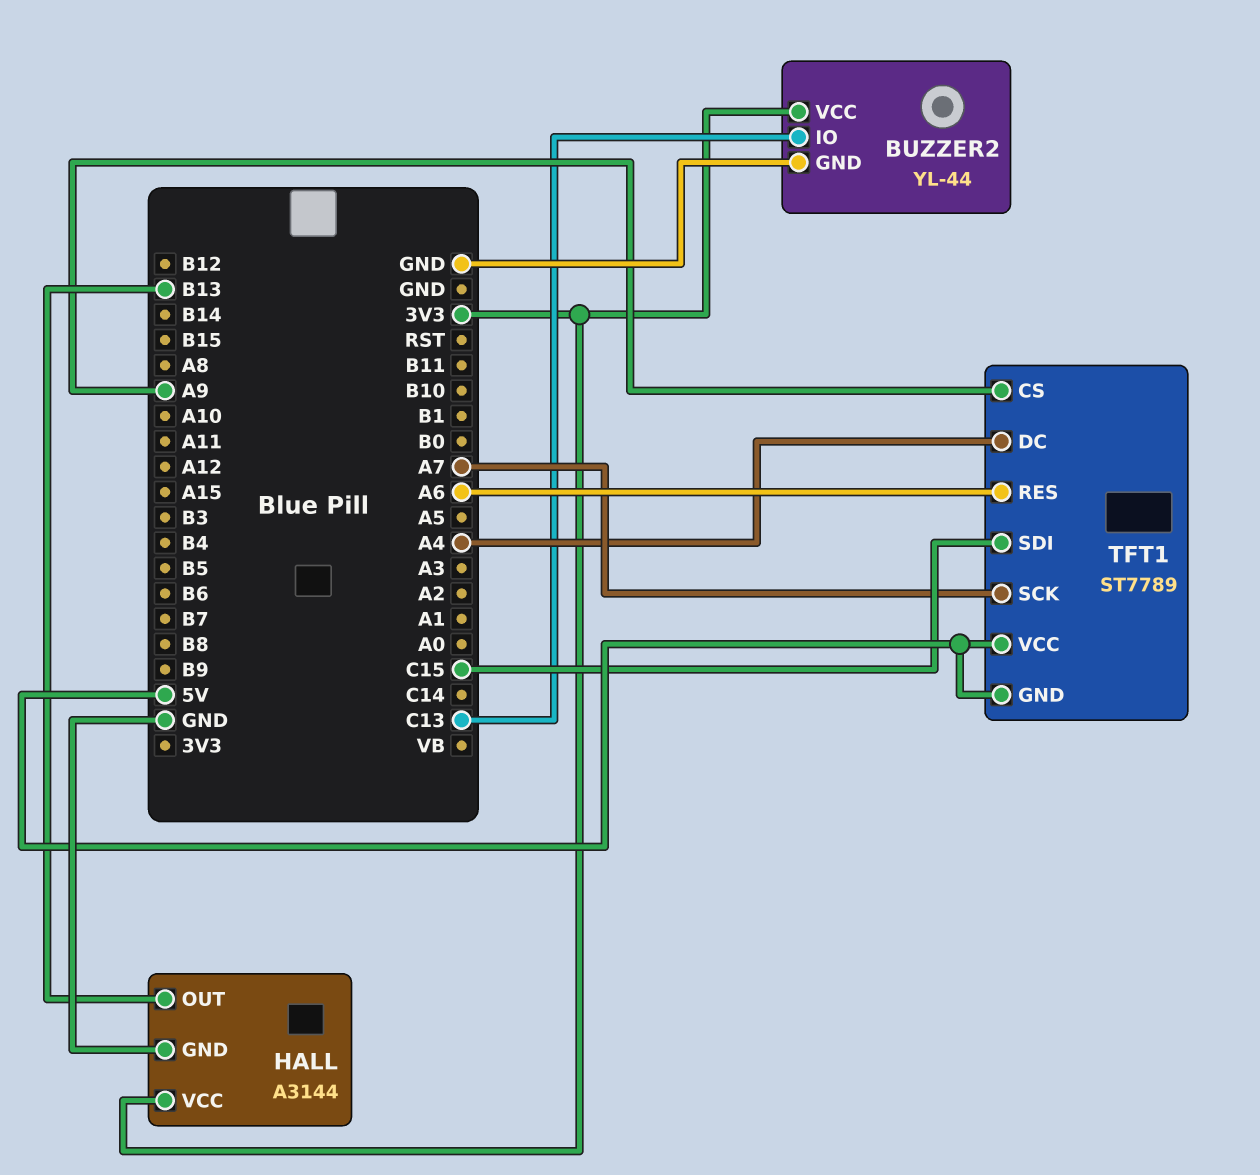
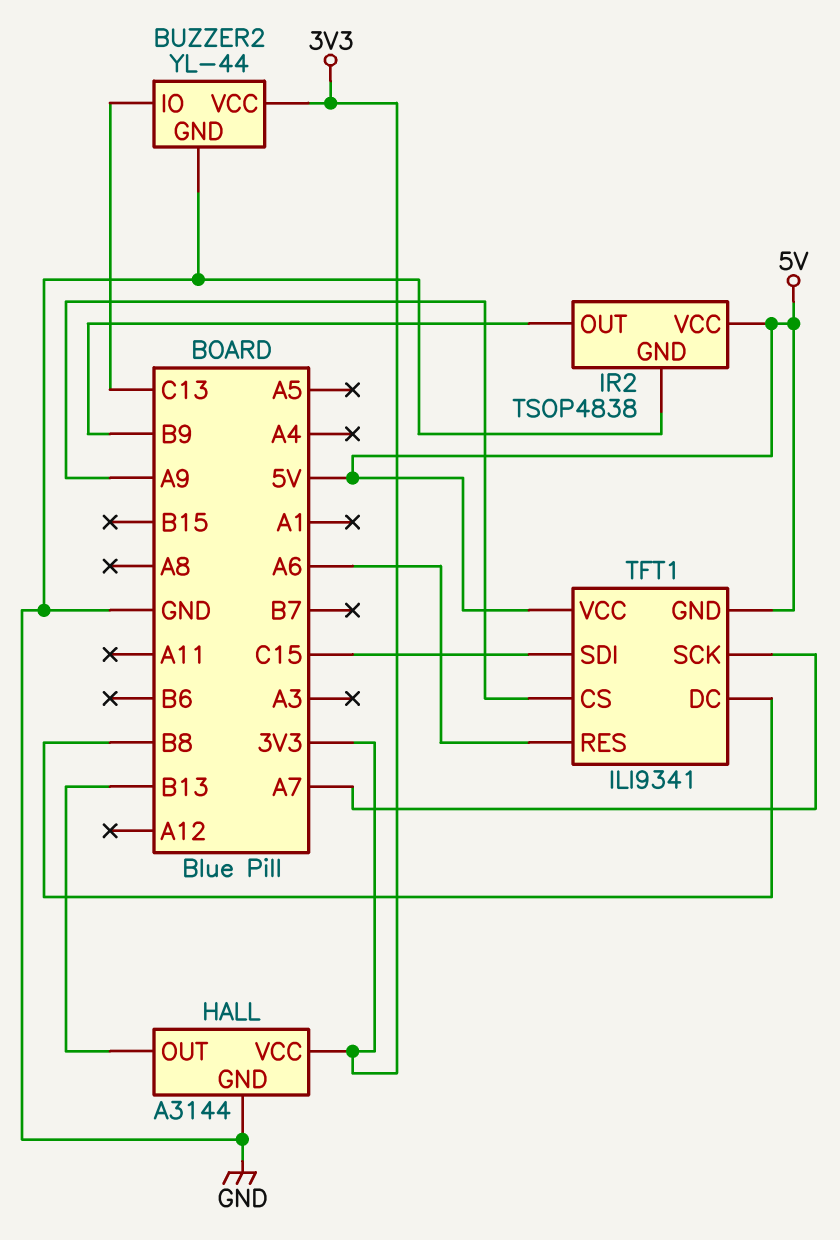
IR2: none -> TSOP4838
IR2 pin GND: none -> GND
IR2 pin OUT: none -> B9
IR2 pin VCC: none -> 5V
TFT1: ST7789 -> ILI9341
TFT1 pin DC: A4 -> B8

